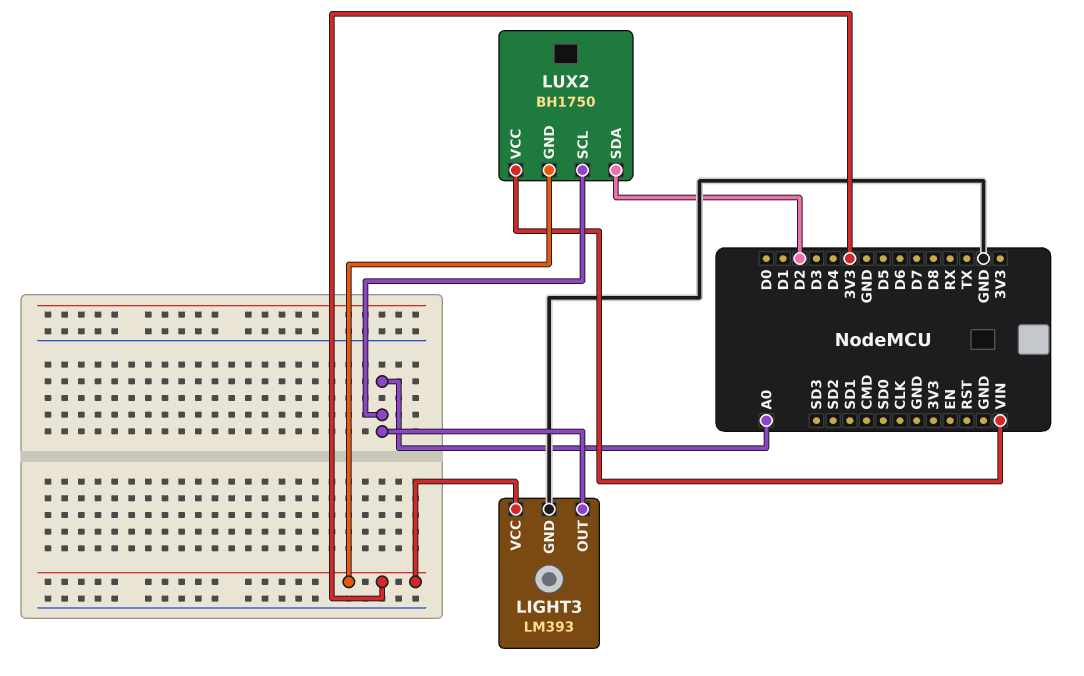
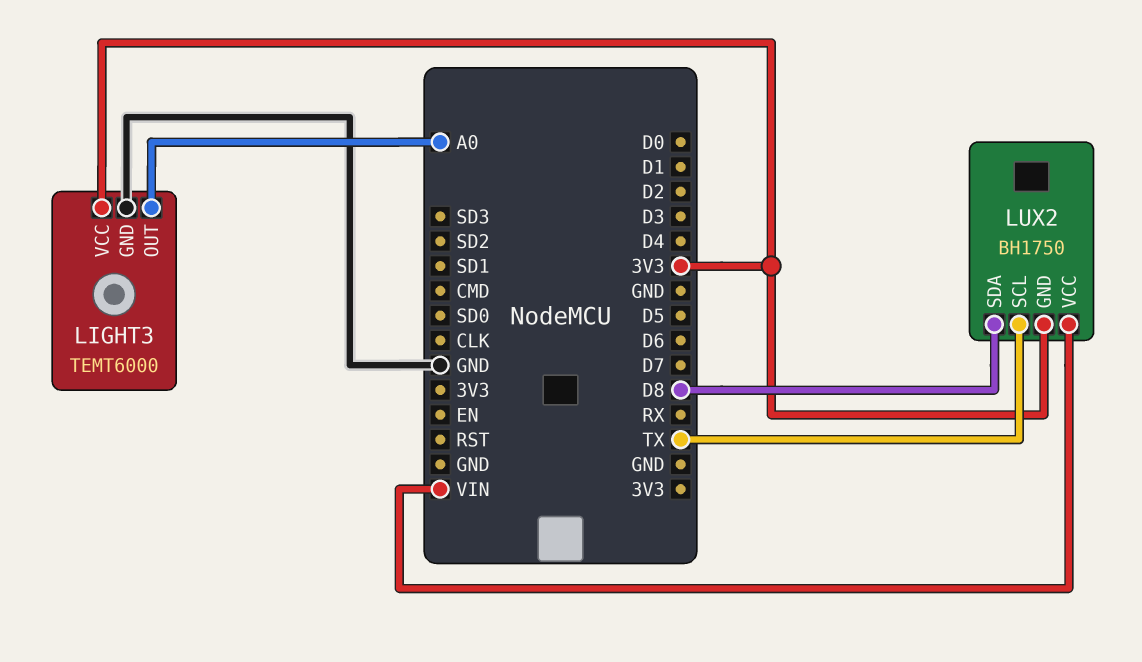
LIGHT3: LM393 -> TEMT6000
LUX2 pin SCL: A0 -> TX
LUX2 pin SDA: D2 -> D8

